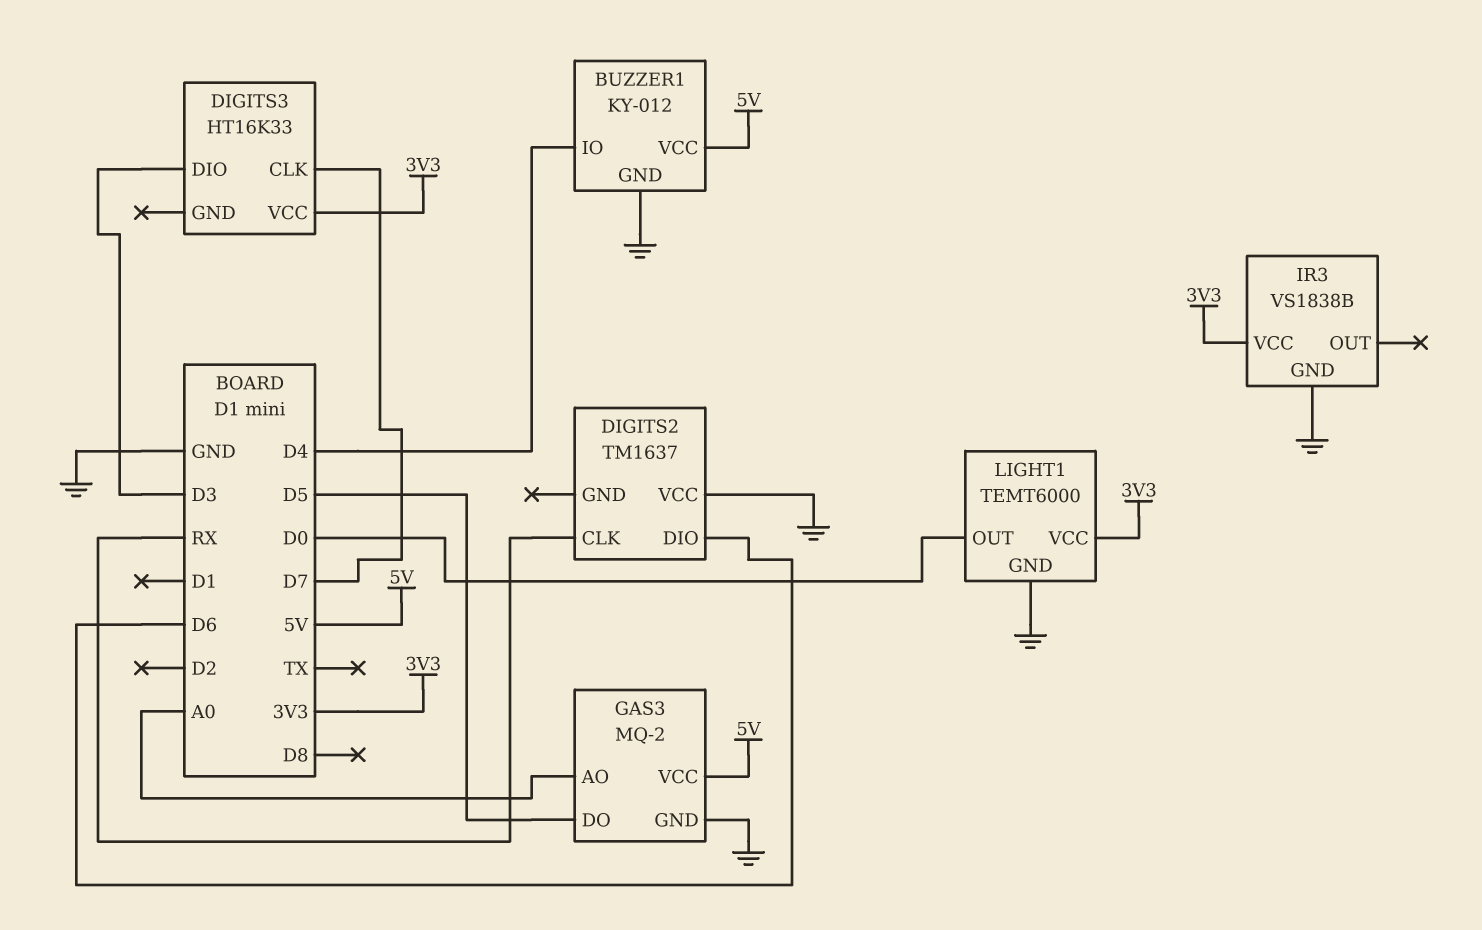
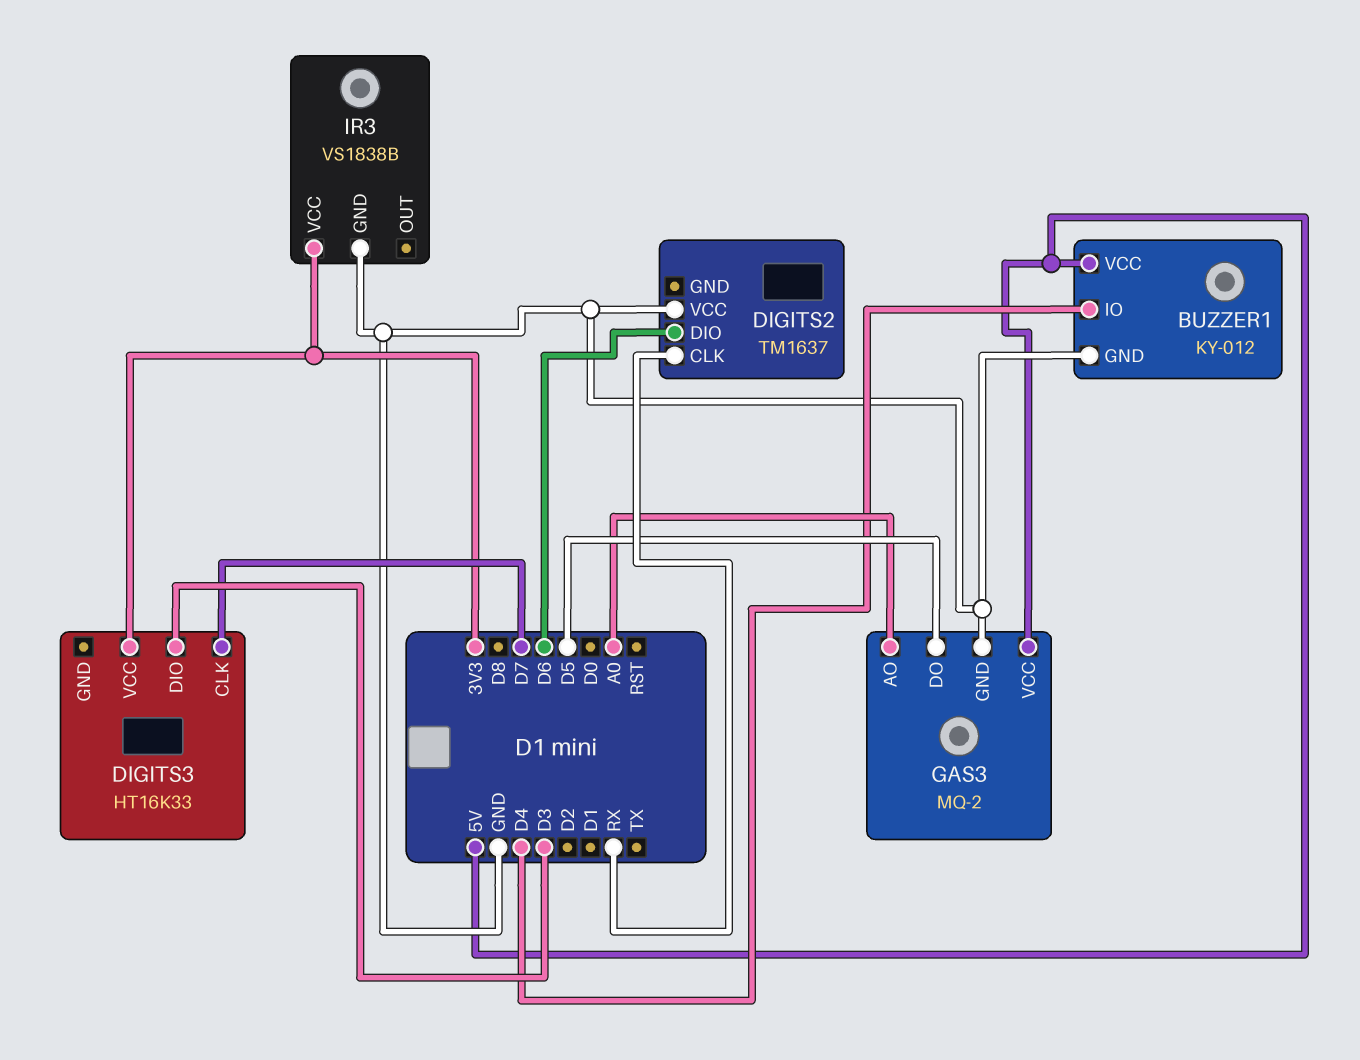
LIGHT1: TEMT6000 -> none
LIGHT1 pin GND: GND -> none
LIGHT1 pin OUT: D0 -> none
LIGHT1 pin VCC: 3V3 -> none

